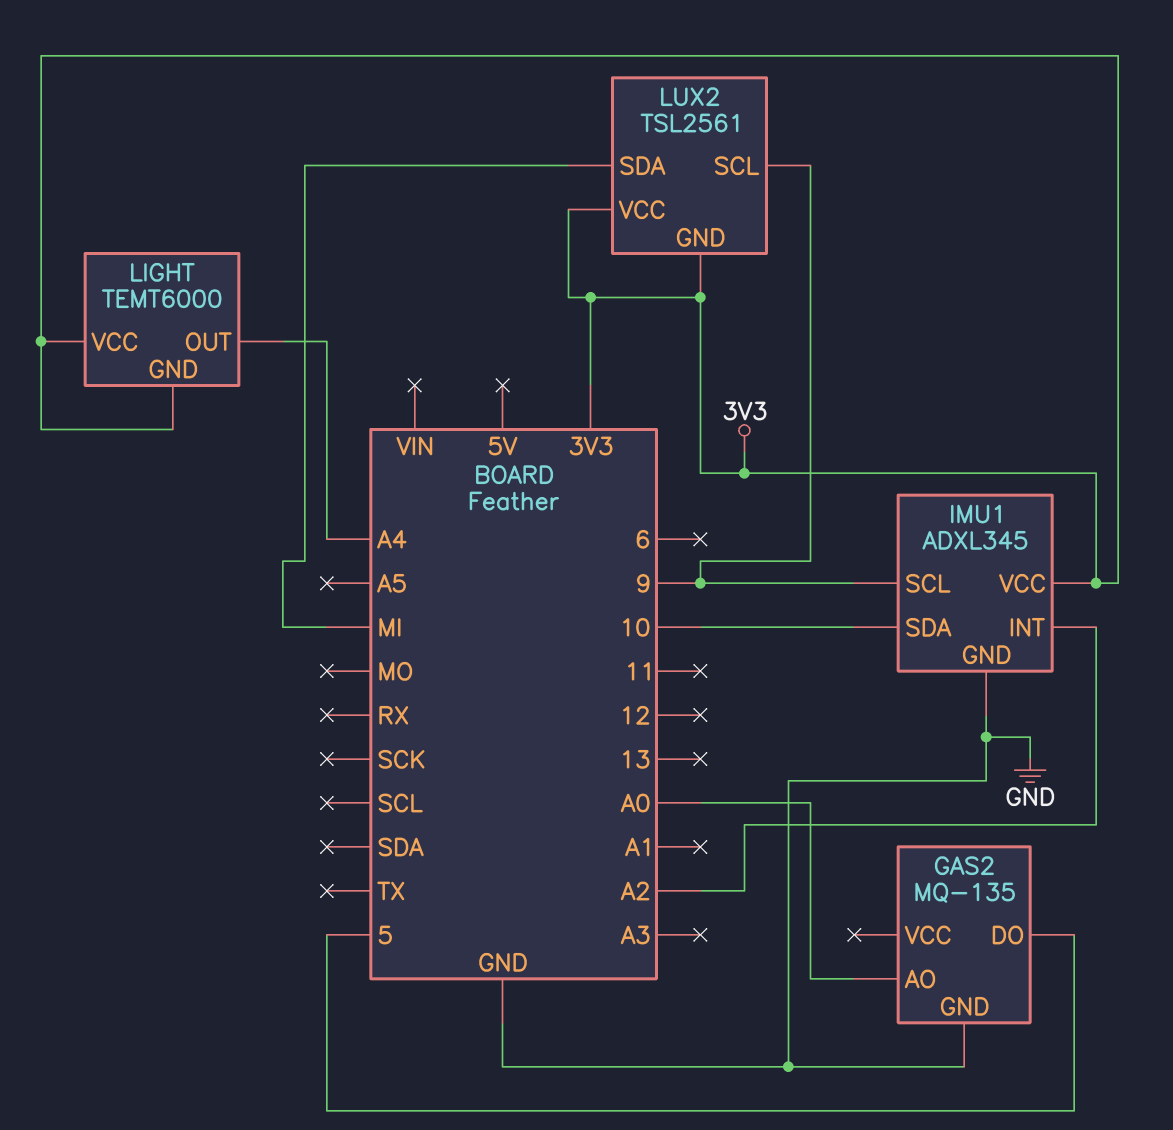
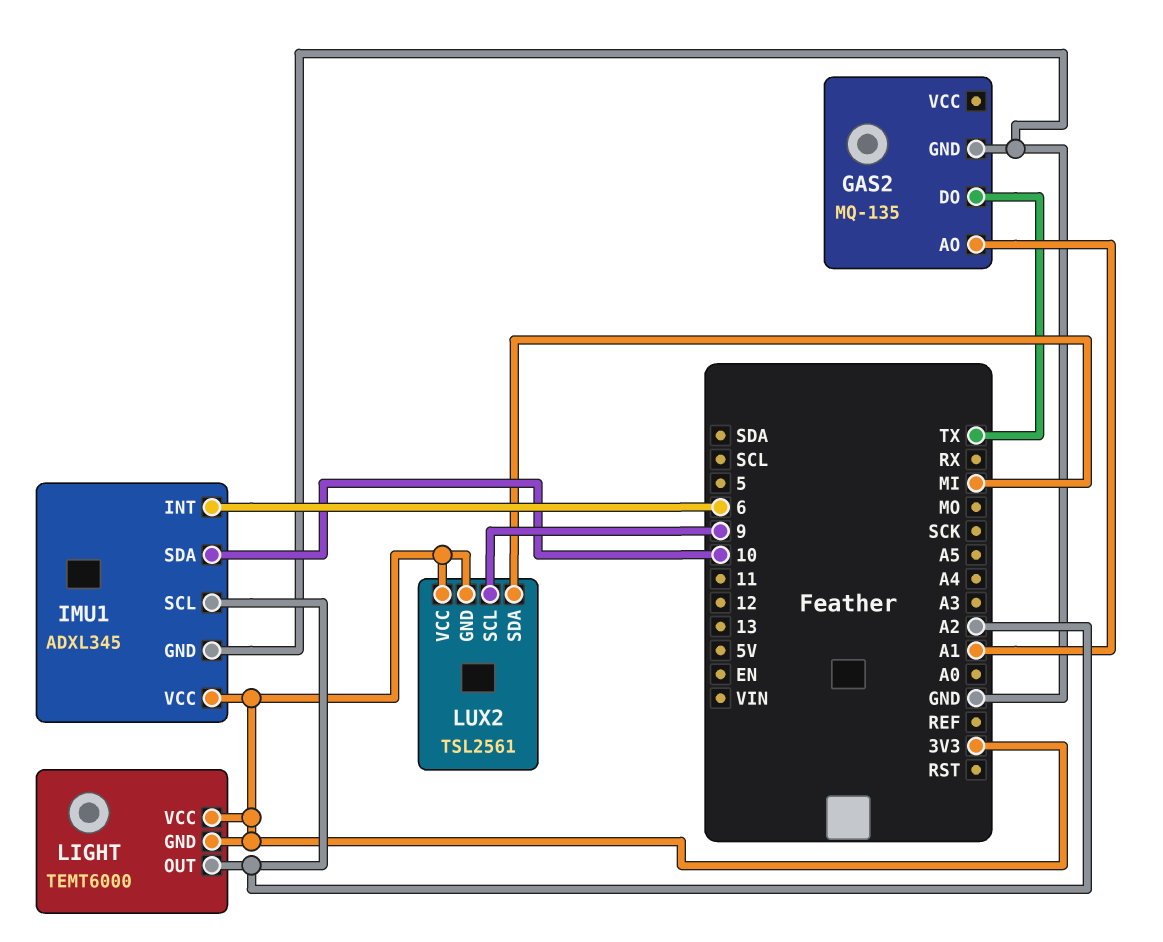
GAS2 pin AO: A0 -> A1
GAS2 pin DO: 5 -> TX
IMU1 pin INT: A2 -> 6
IMU1 pin SCL: 9 -> A2
LIGHT pin OUT: A4 -> A2

